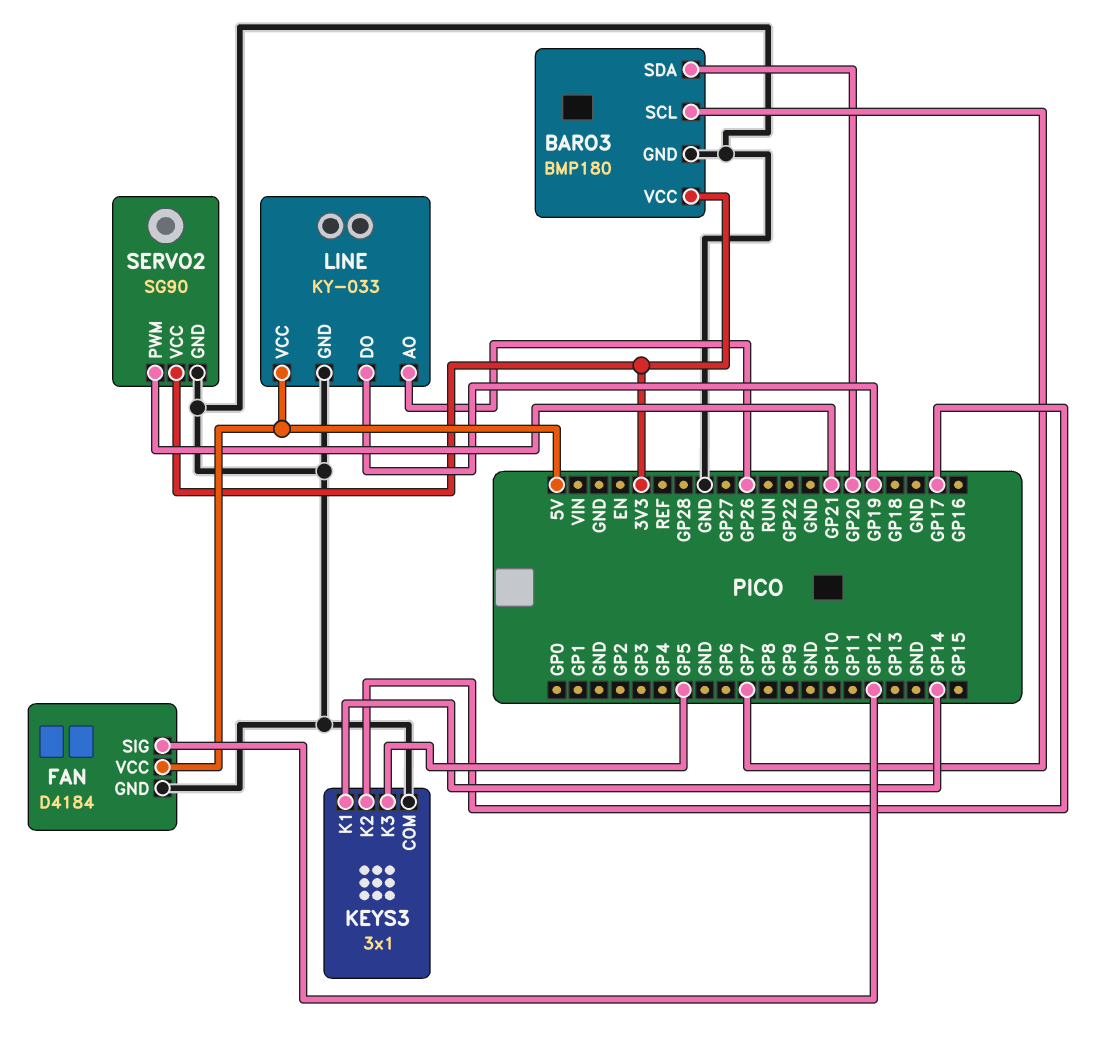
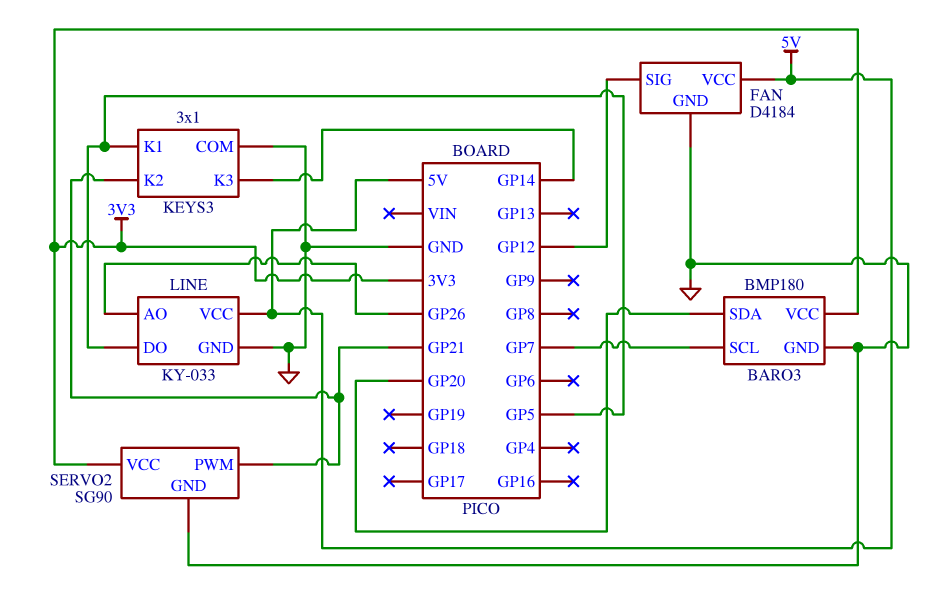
KEYS3 pin K1: GP14 -> GP5
KEYS3 pin K2: GP17 -> GP21
KEYS3 pin K3: GP5 -> GP14
LINE pin DO: GP19 -> GP5

